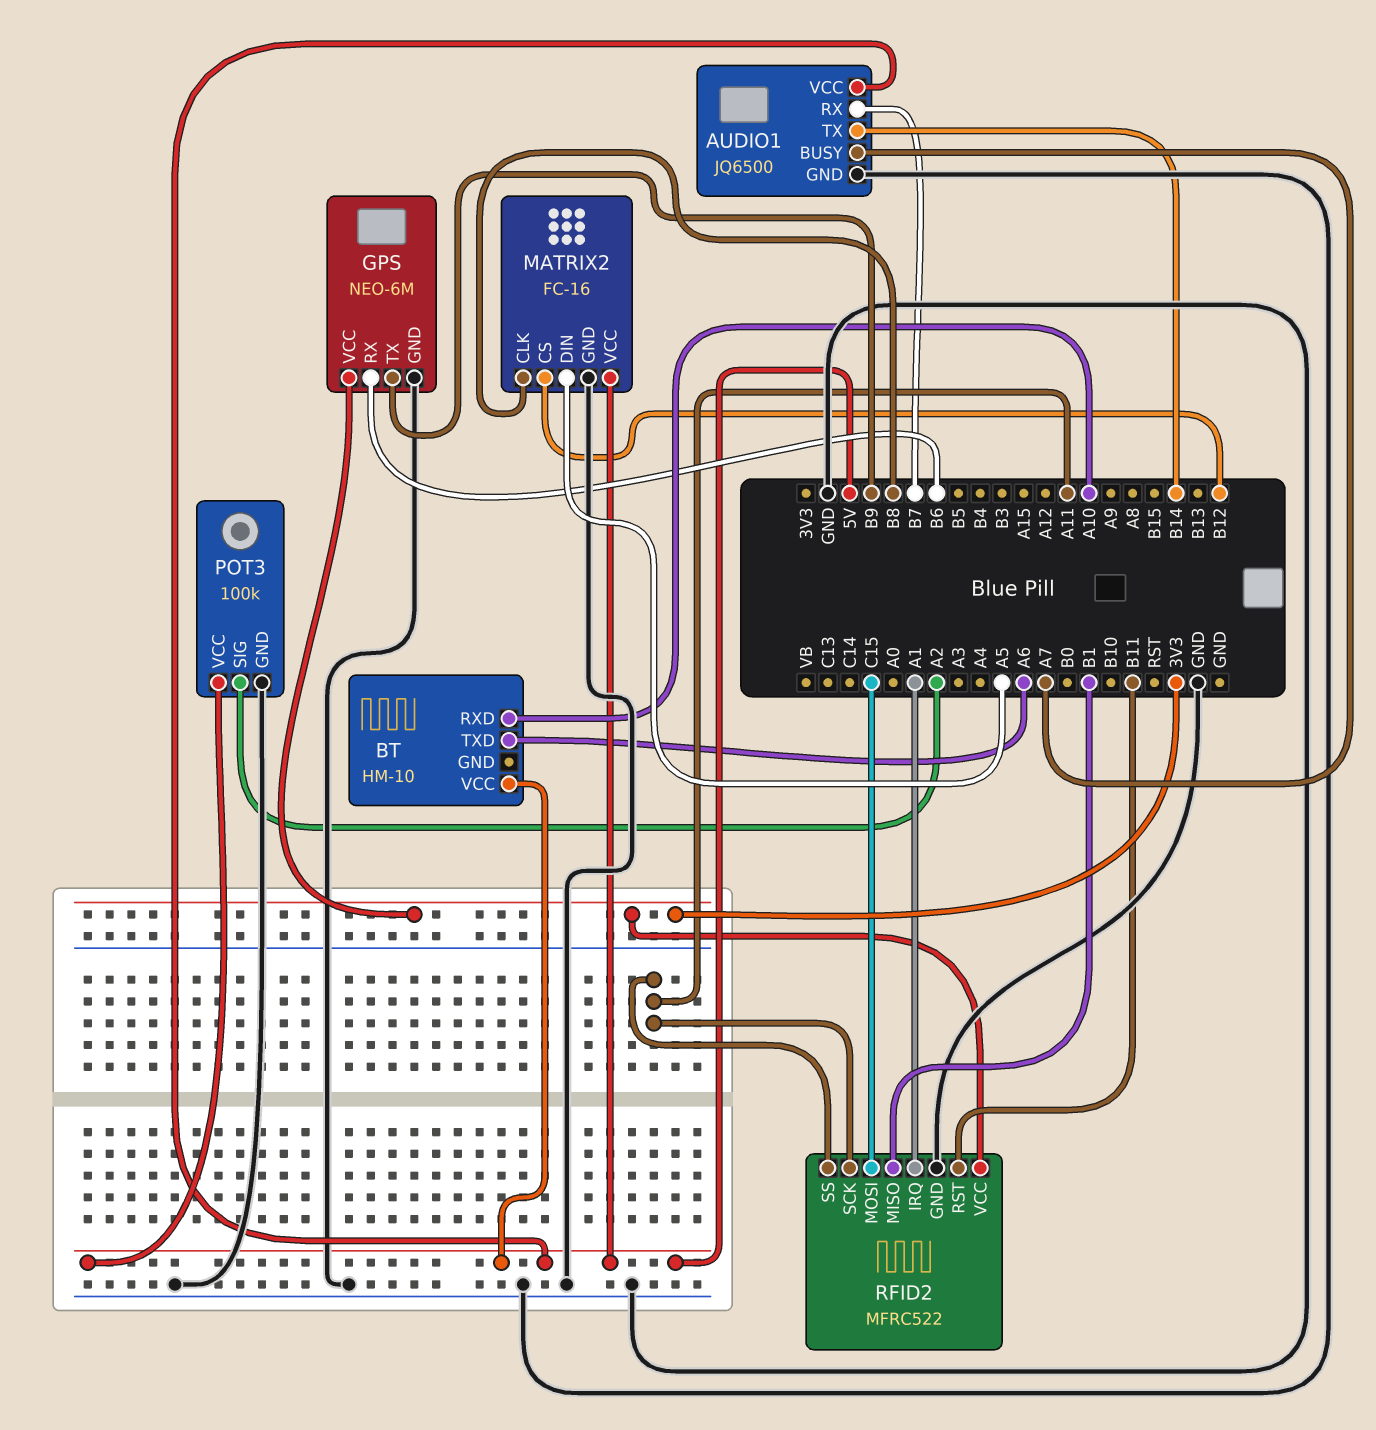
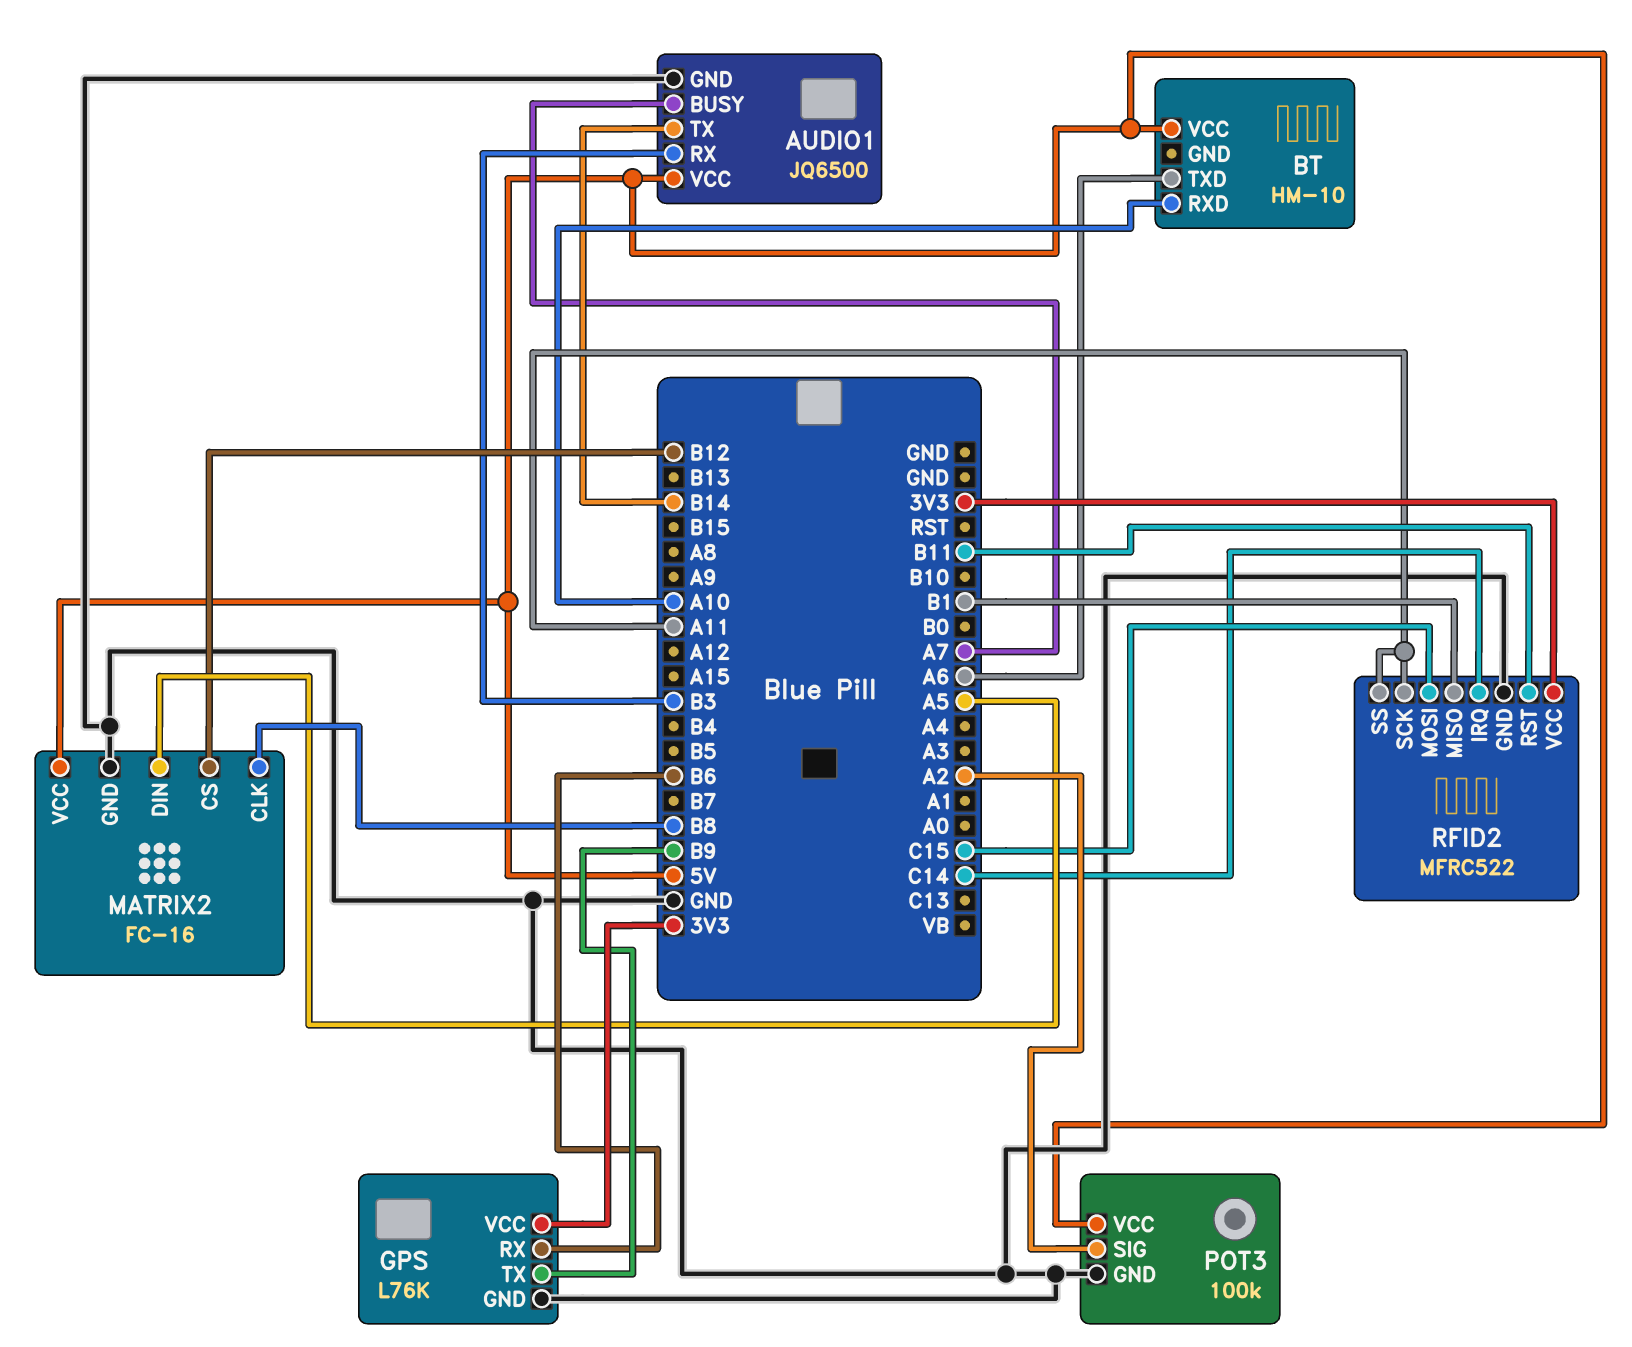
AUDIO1 pin RX: B7 -> B3
GPS: NEO-6M -> L76K
RFID2 pin IRQ: A1 -> C14

